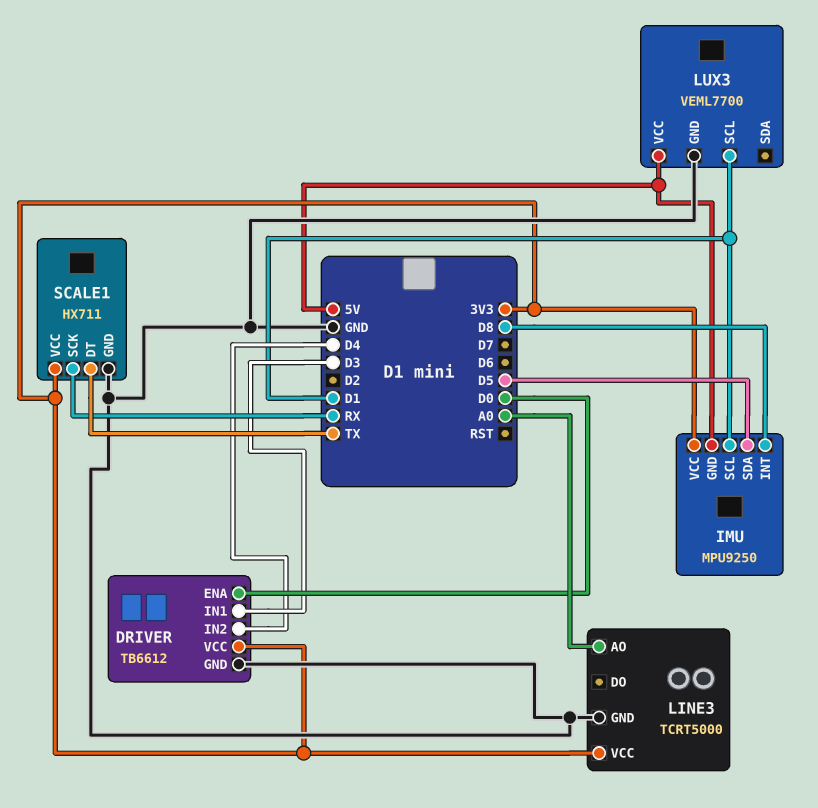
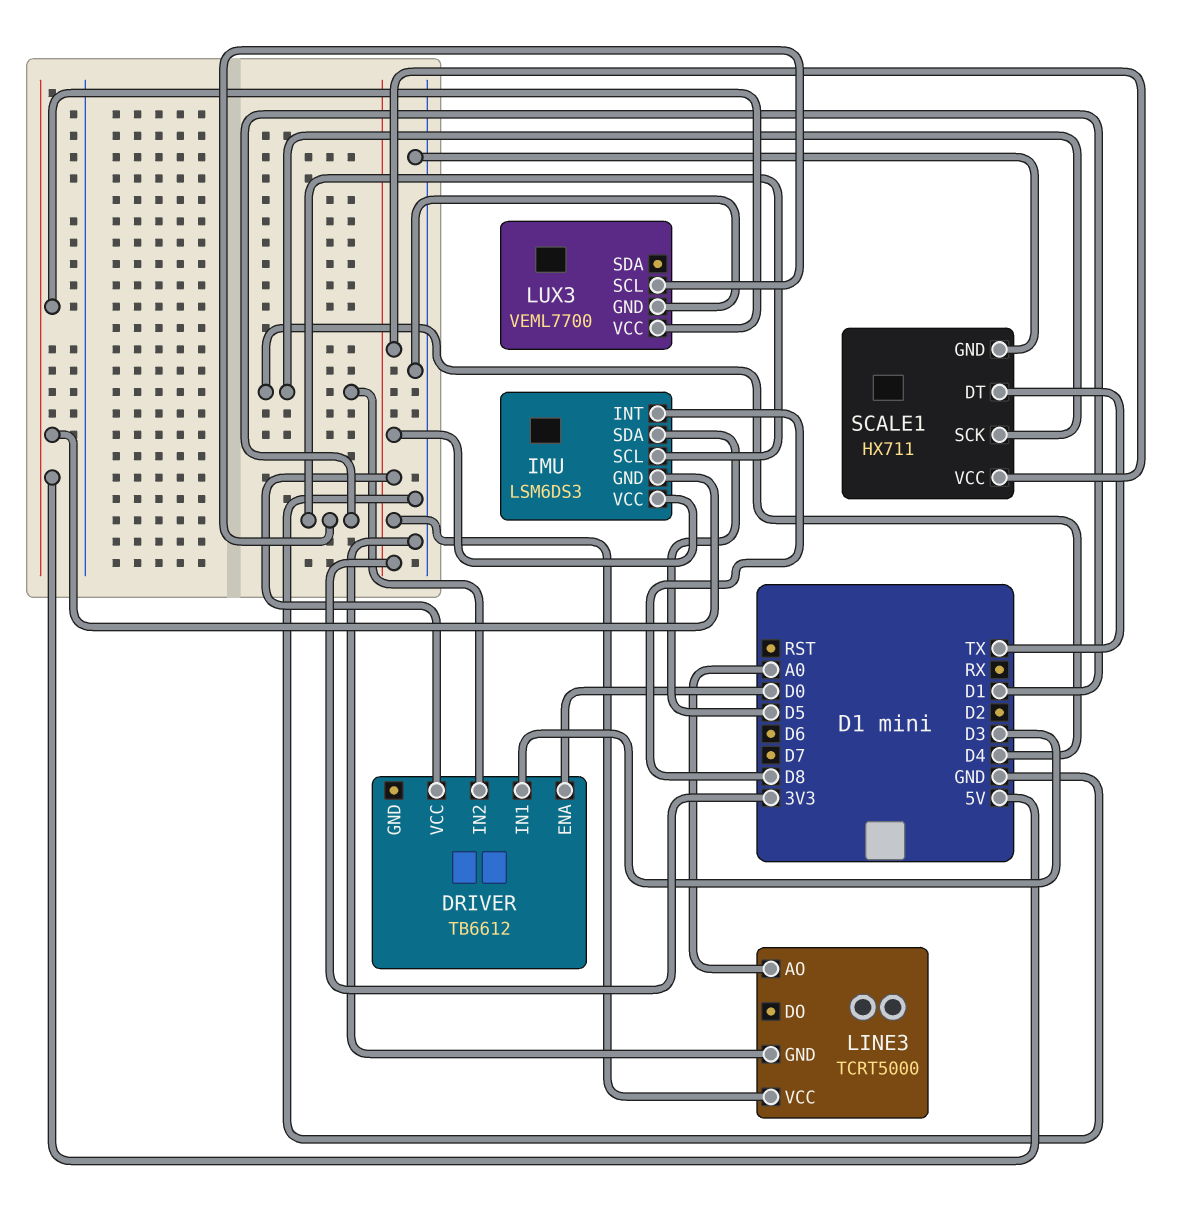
DRIVER pin GND: GND -> none
IMU: MPU9250 -> LSM6DS3
SCALE1 pin SCK: RX -> D4

